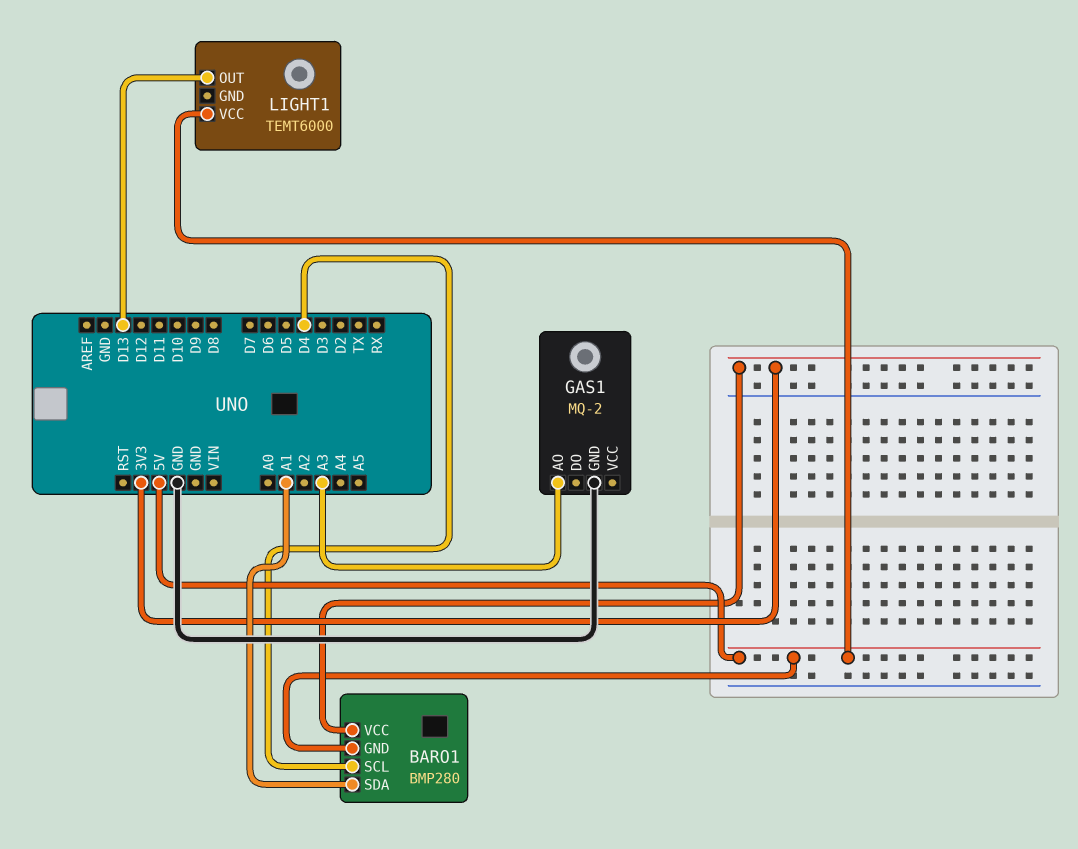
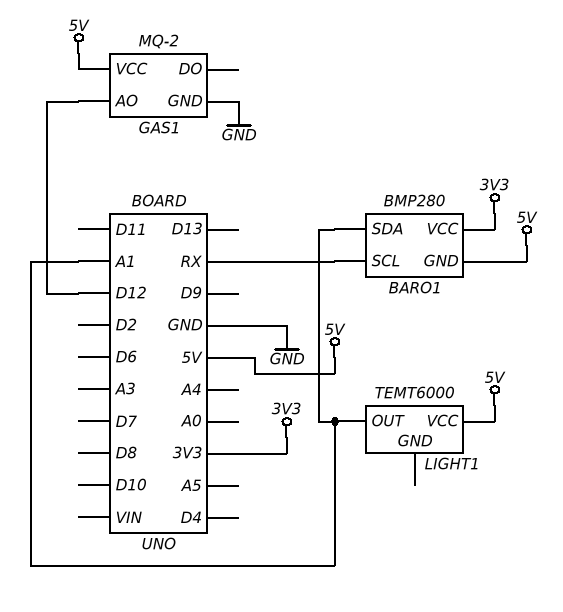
BARO1 pin SCL: D4 -> RX
GAS1 pin AO: A3 -> D12
GAS1 pin VCC: none -> 5V
LIGHT1 pin OUT: D13 -> A1

